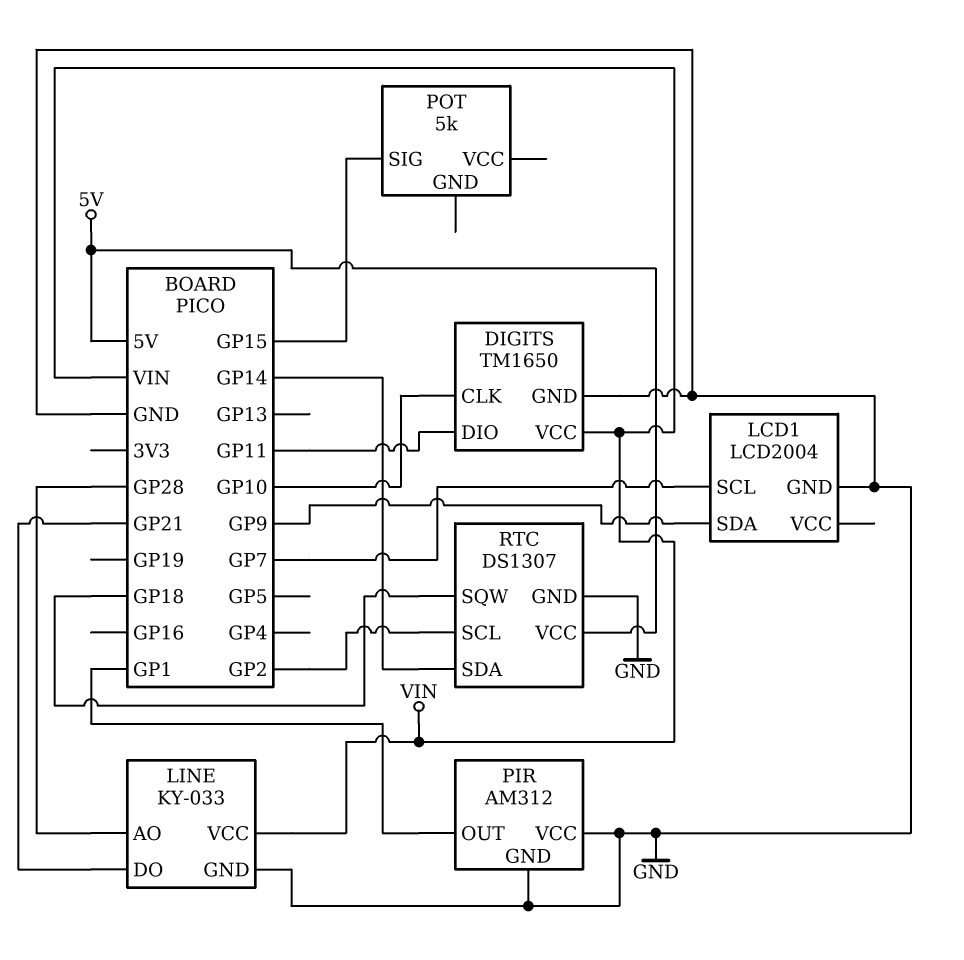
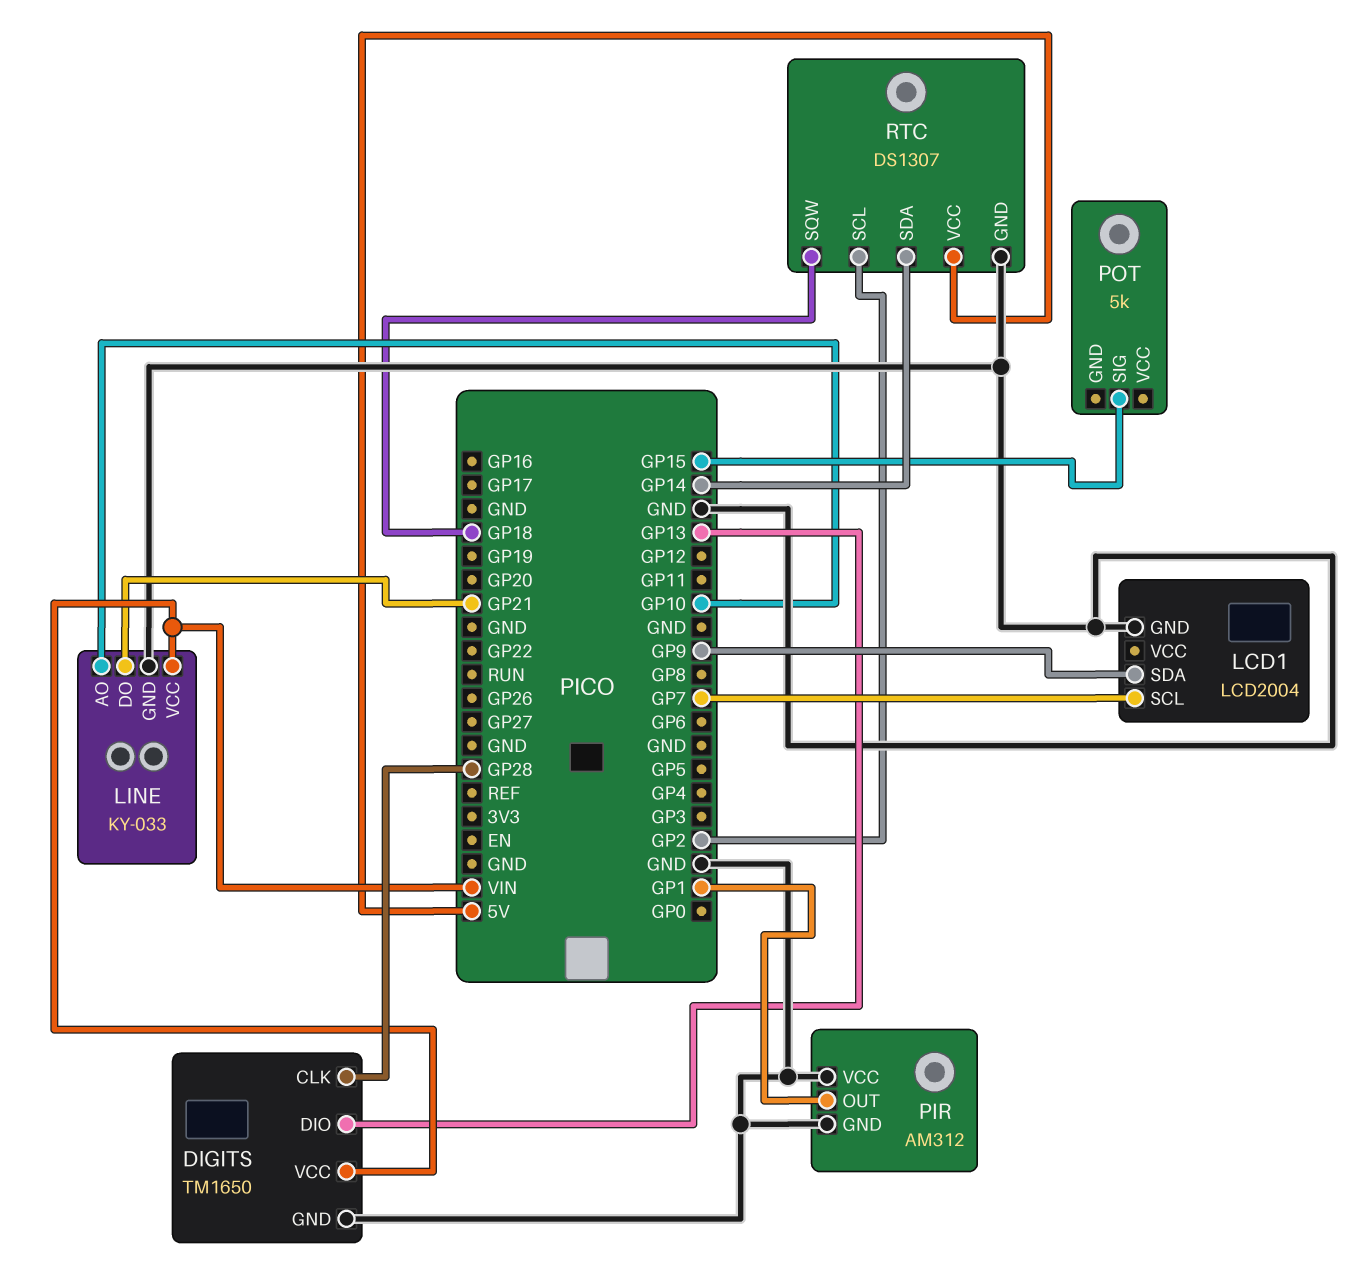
DIGITS pin CLK: GP10 -> GP28
DIGITS pin DIO: GP11 -> GP13
LINE pin AO: GP28 -> GP10

